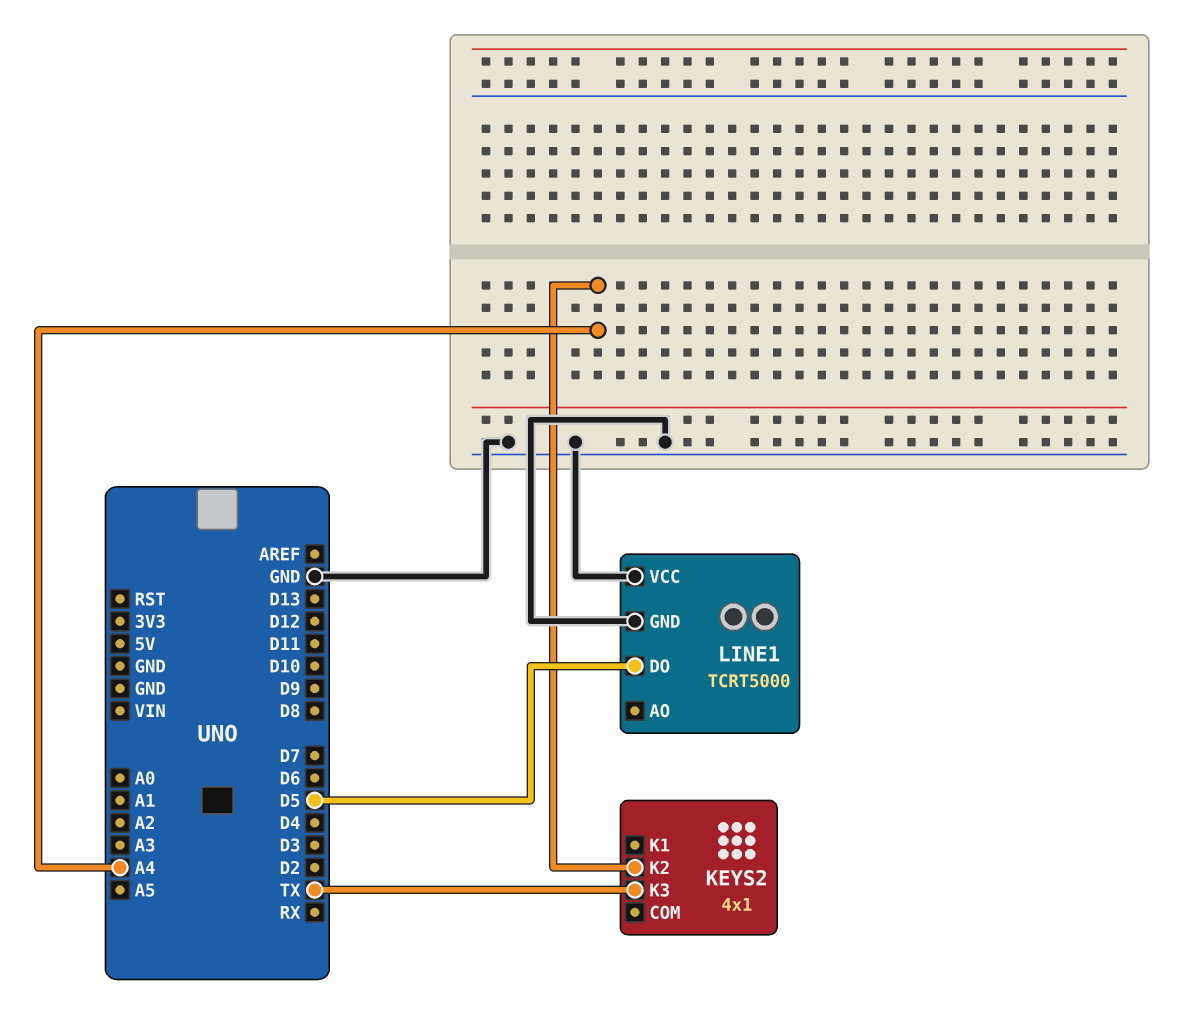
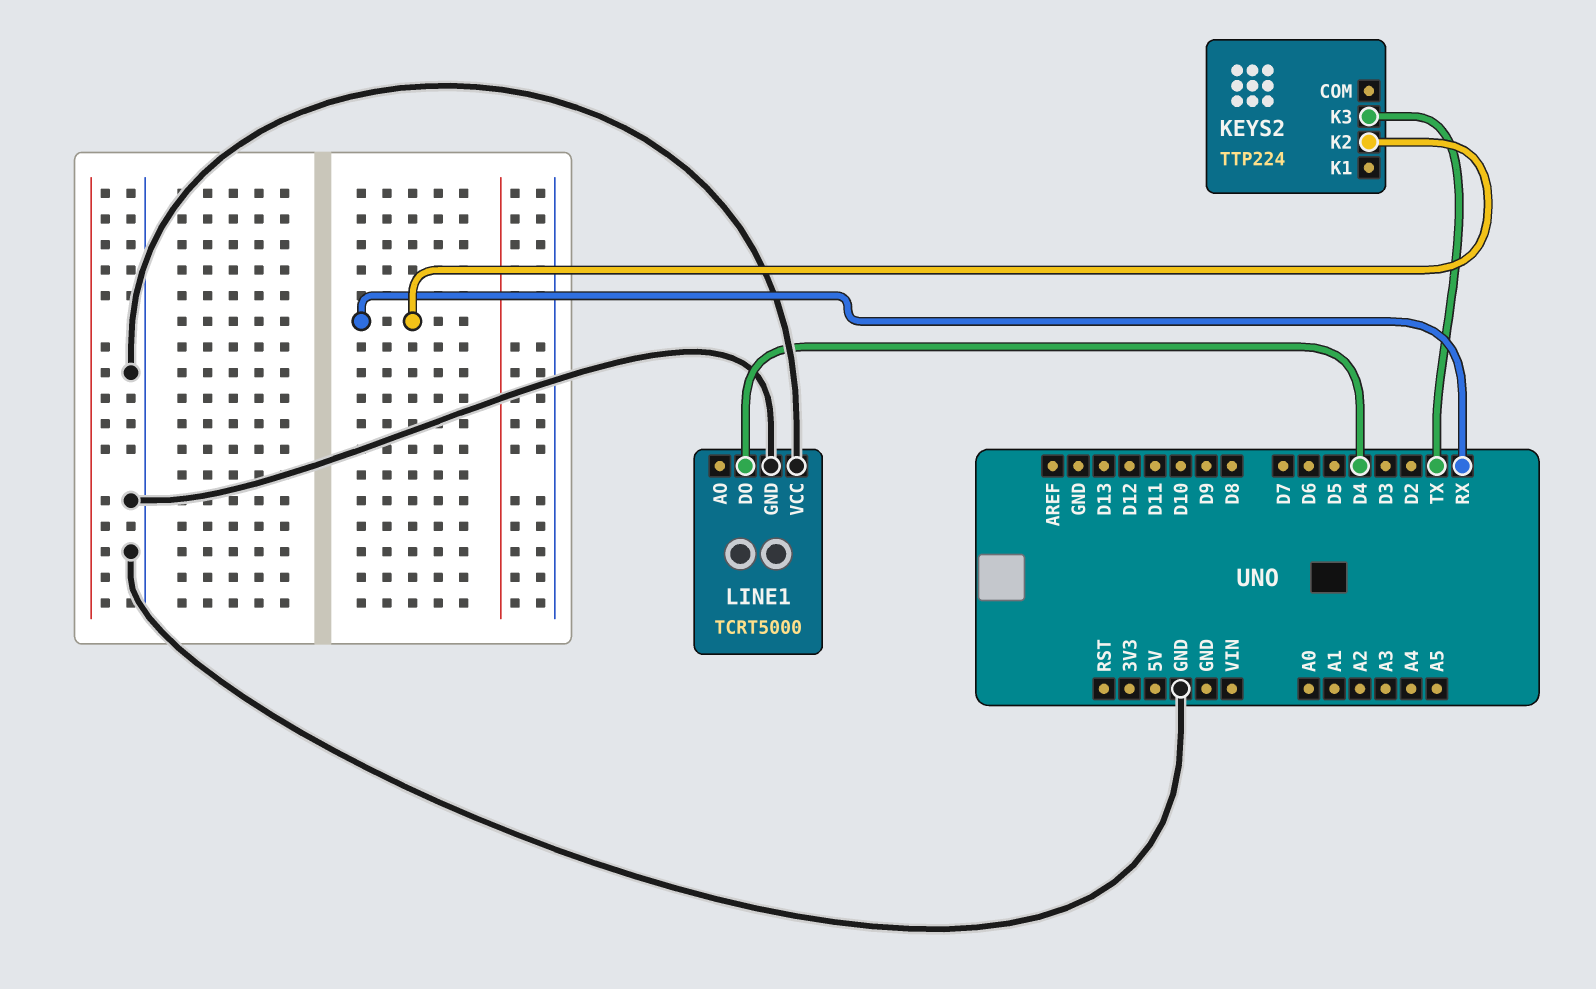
KEYS2: 4x1 -> TTP224
KEYS2 pin K2: A4 -> RX
LINE1 pin DO: D5 -> D4

